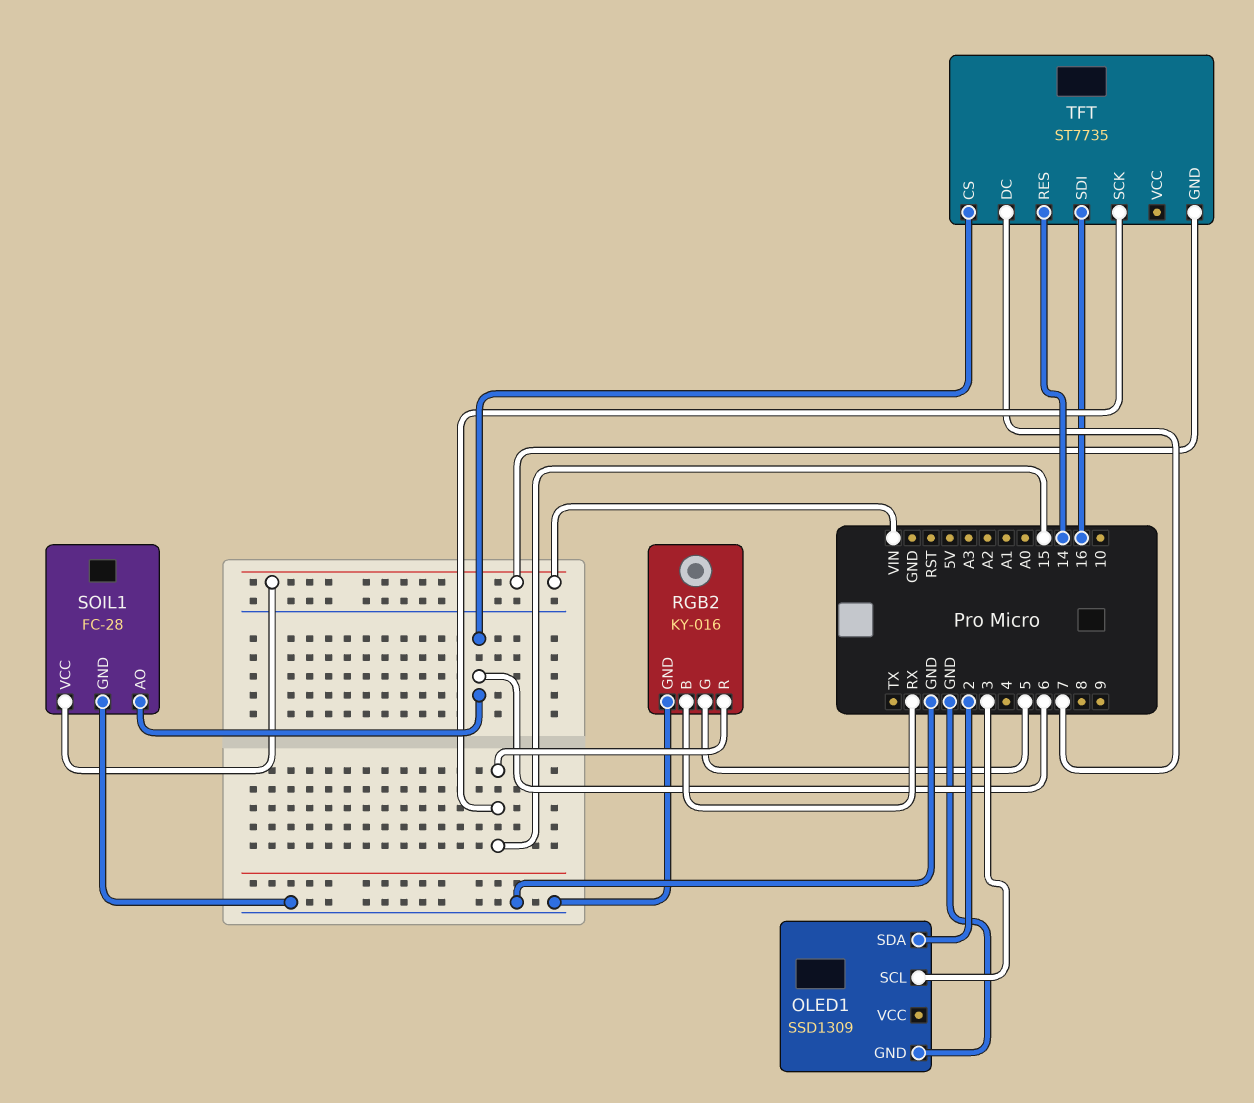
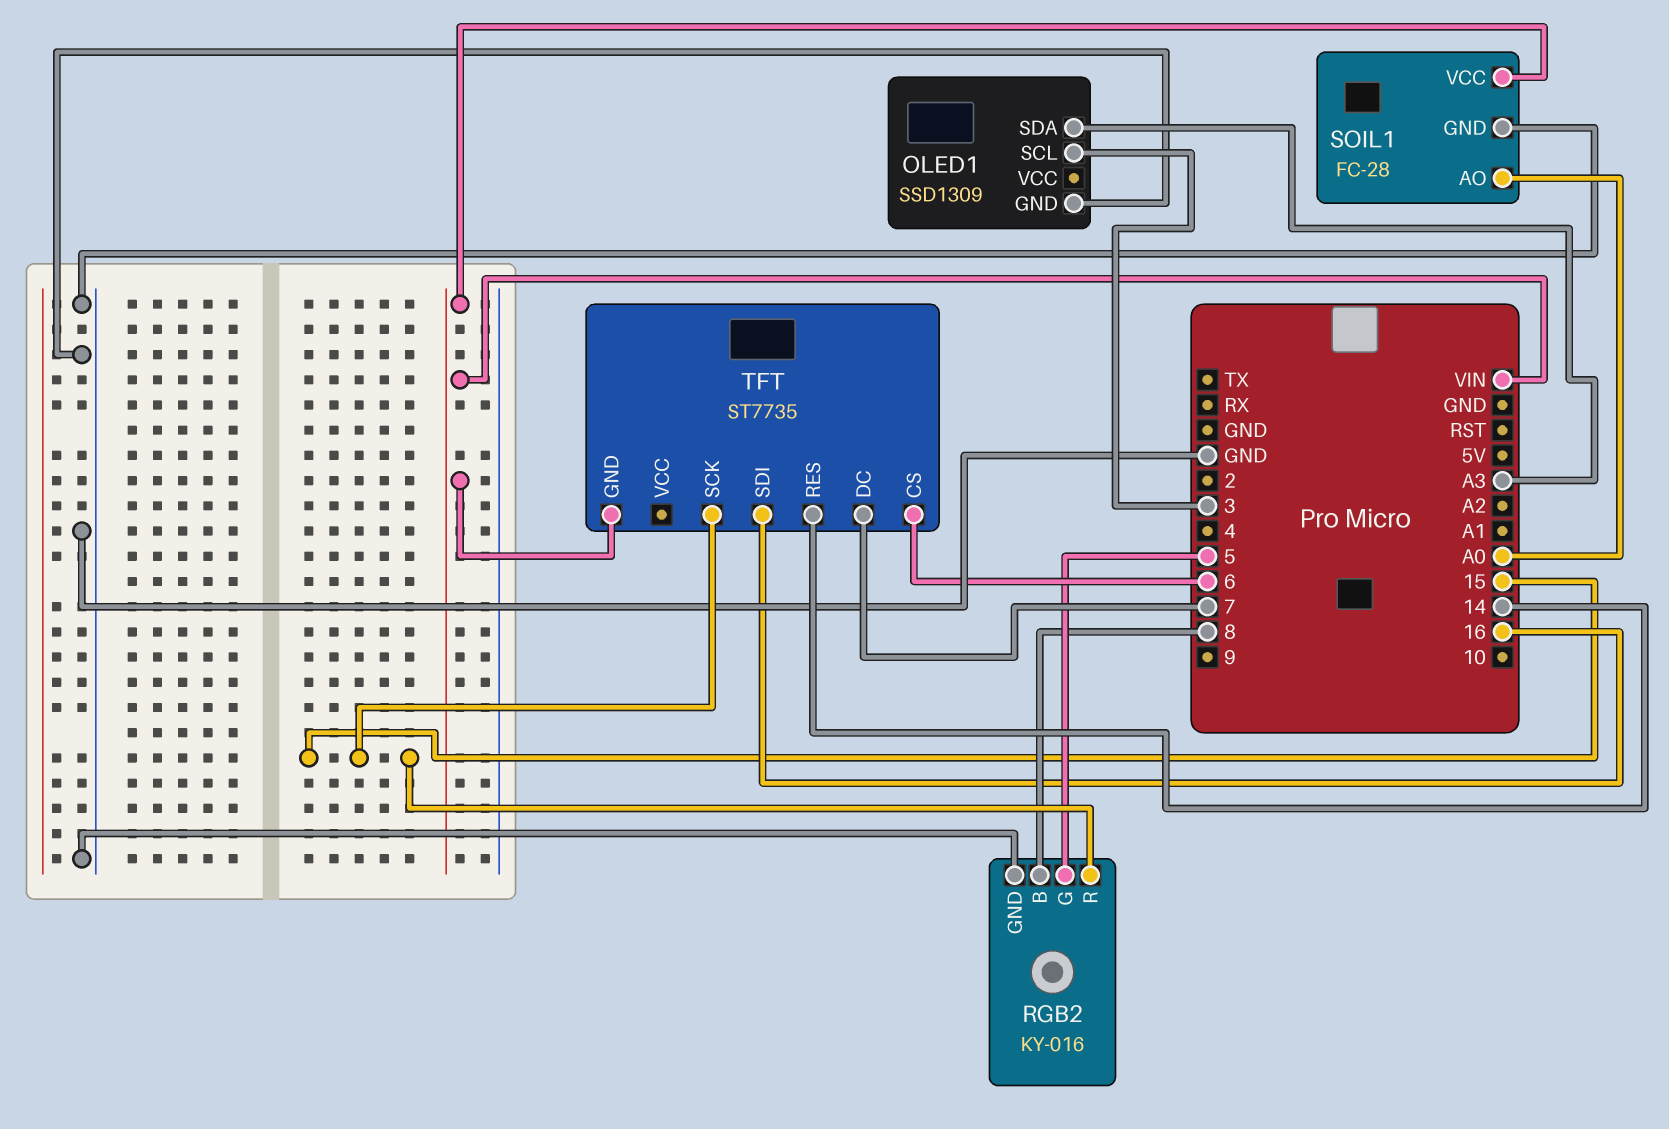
OLED1 pin SDA: 2 -> A3
RGB2 pin B: RX -> 8
SOIL1 pin AO: 6 -> A0

